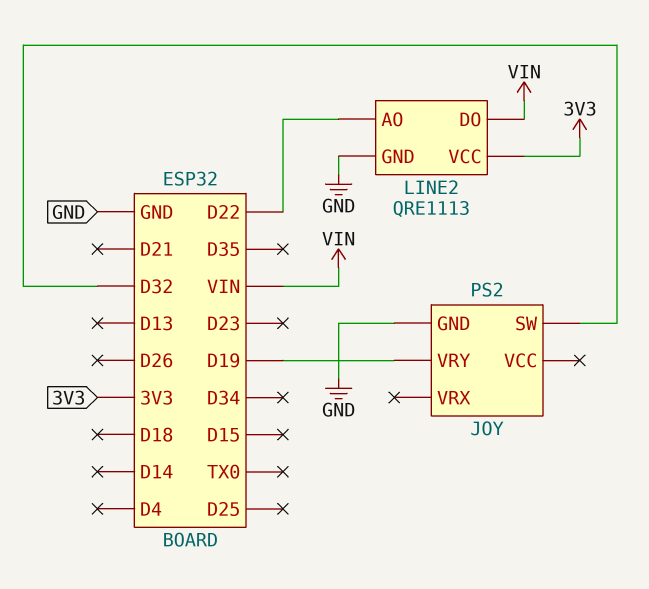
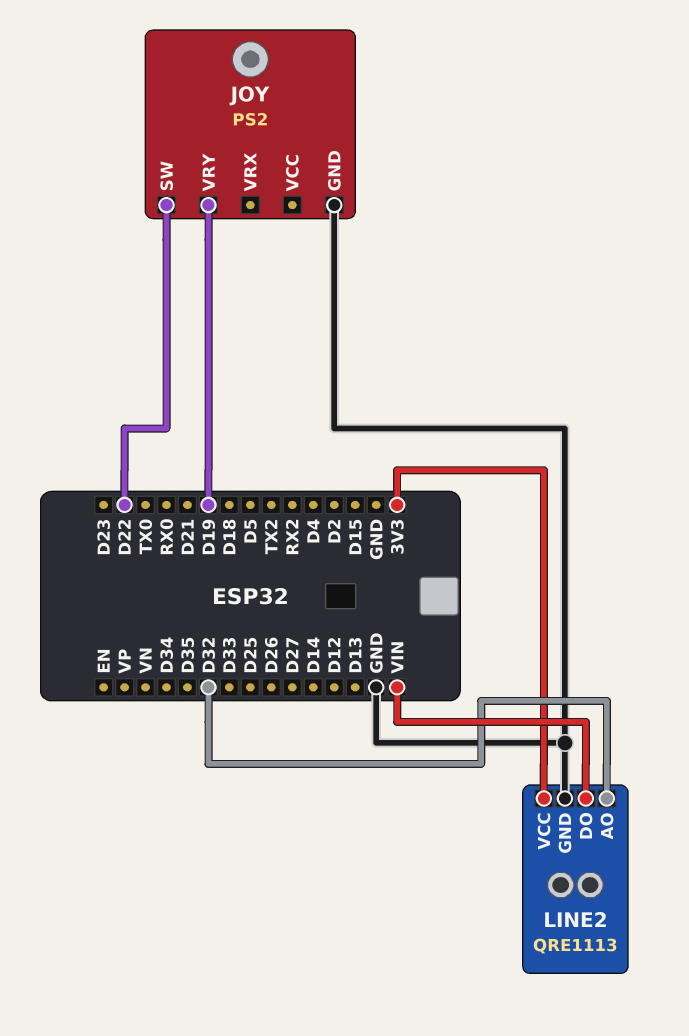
JOY pin SW: D32 -> D22
LINE2 pin AO: D22 -> D32

